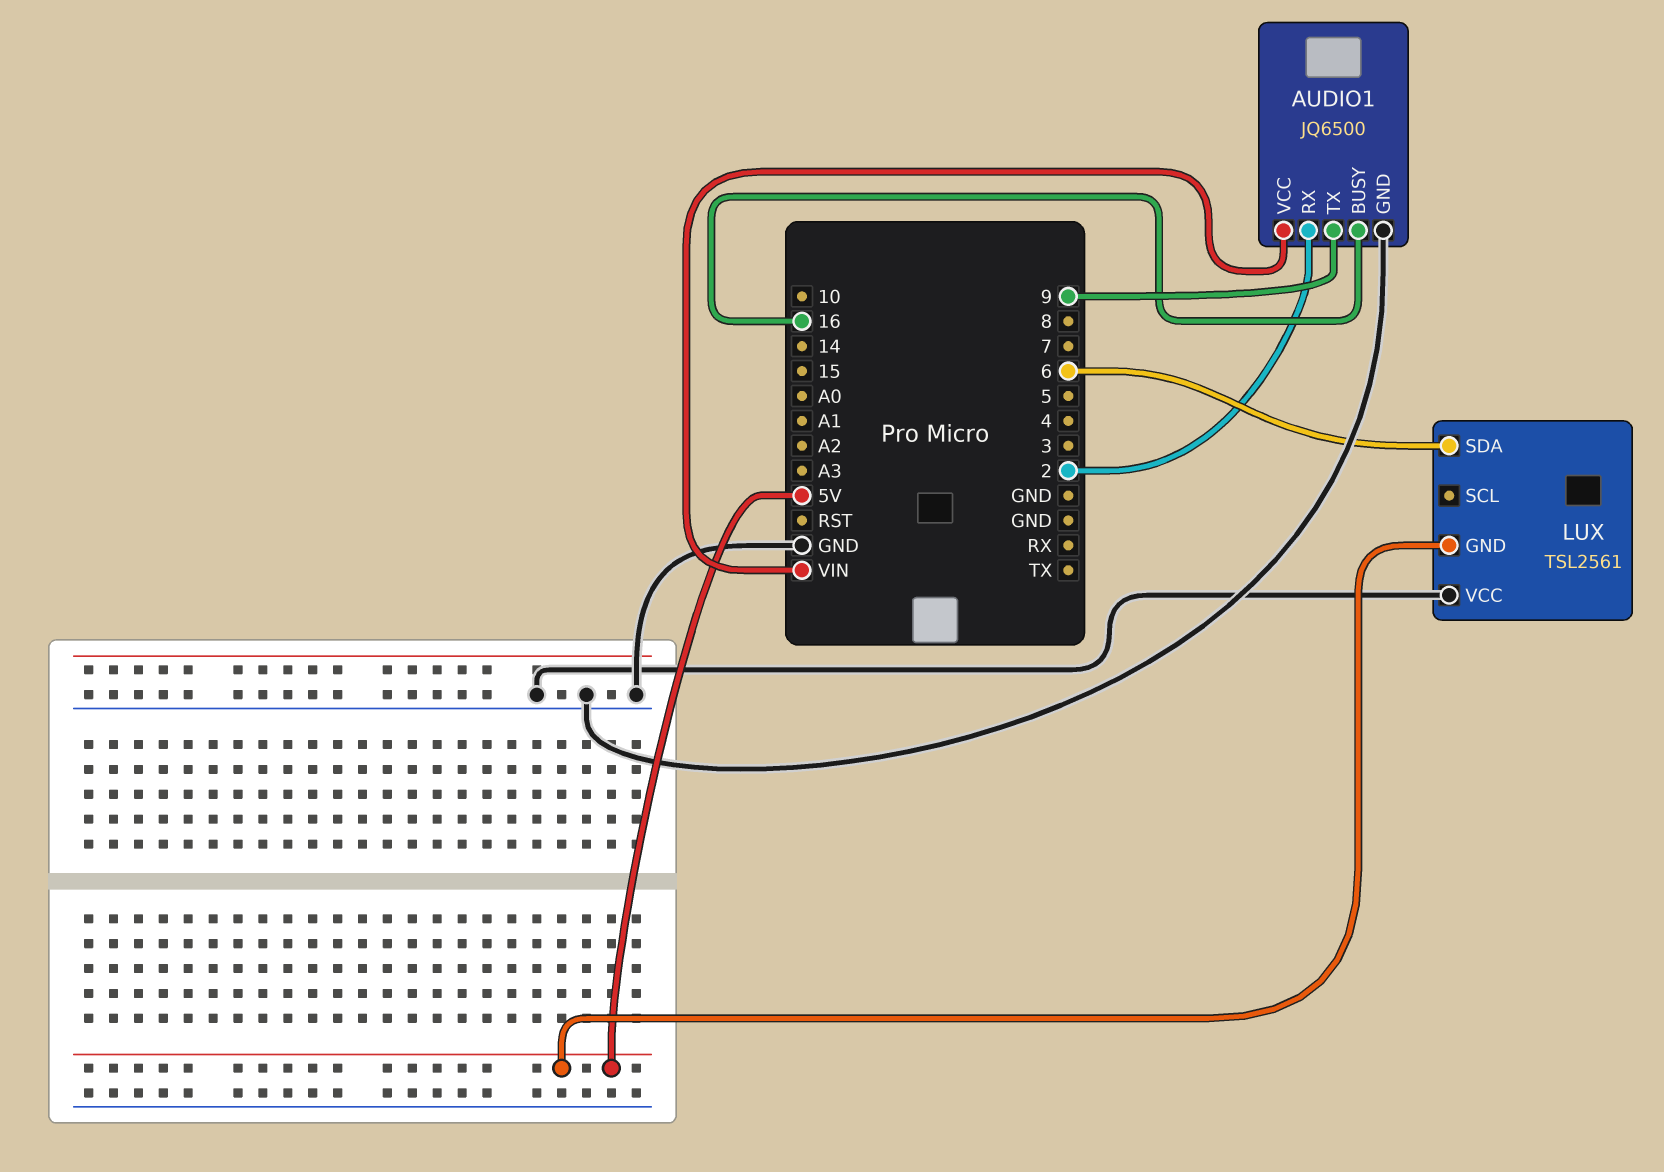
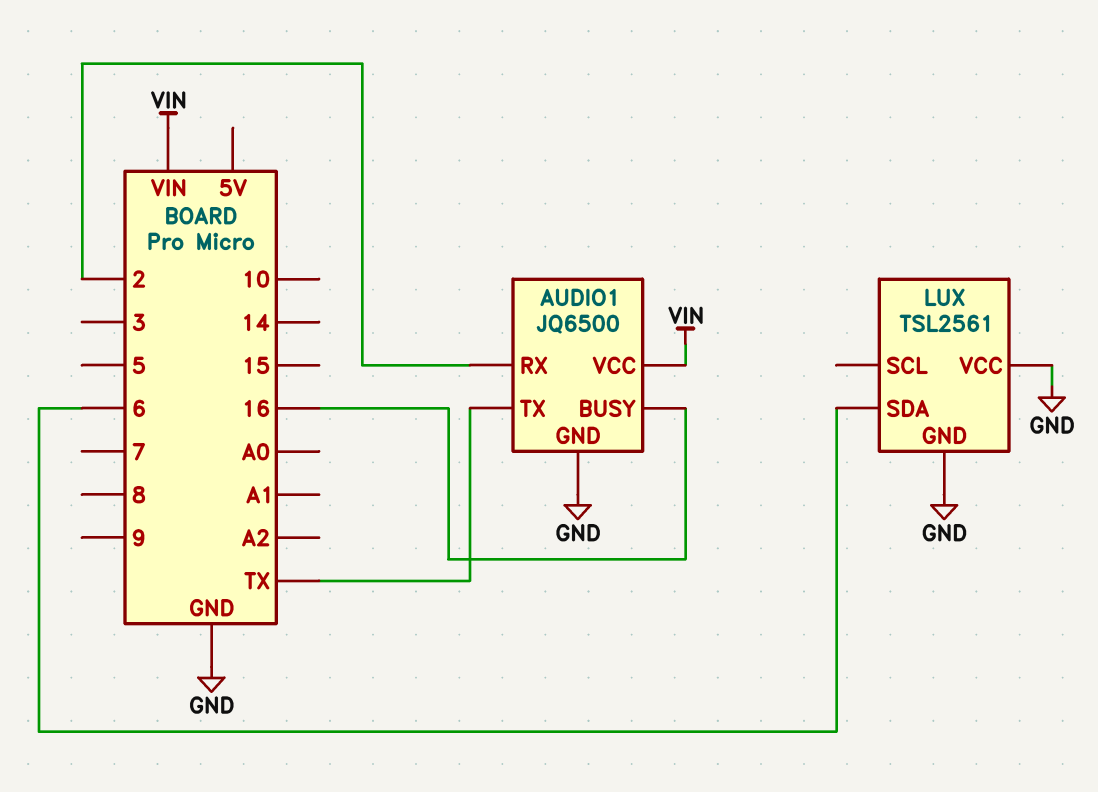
AUDIO1 pin TX: 9 -> TX
LUX pin GND: 5V -> GND

